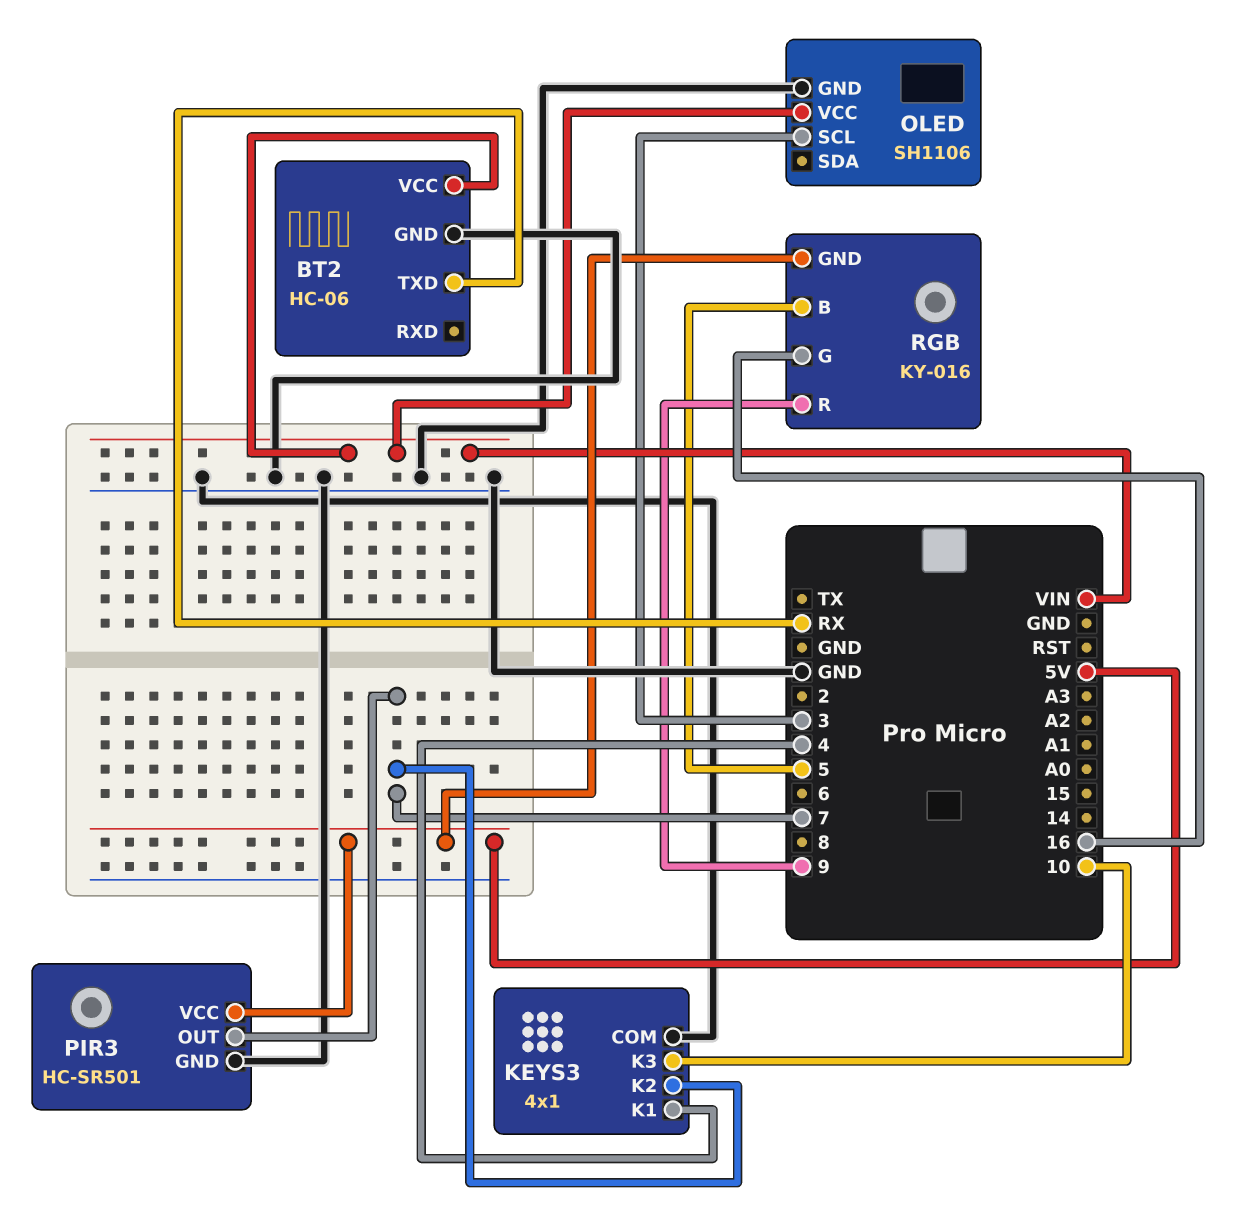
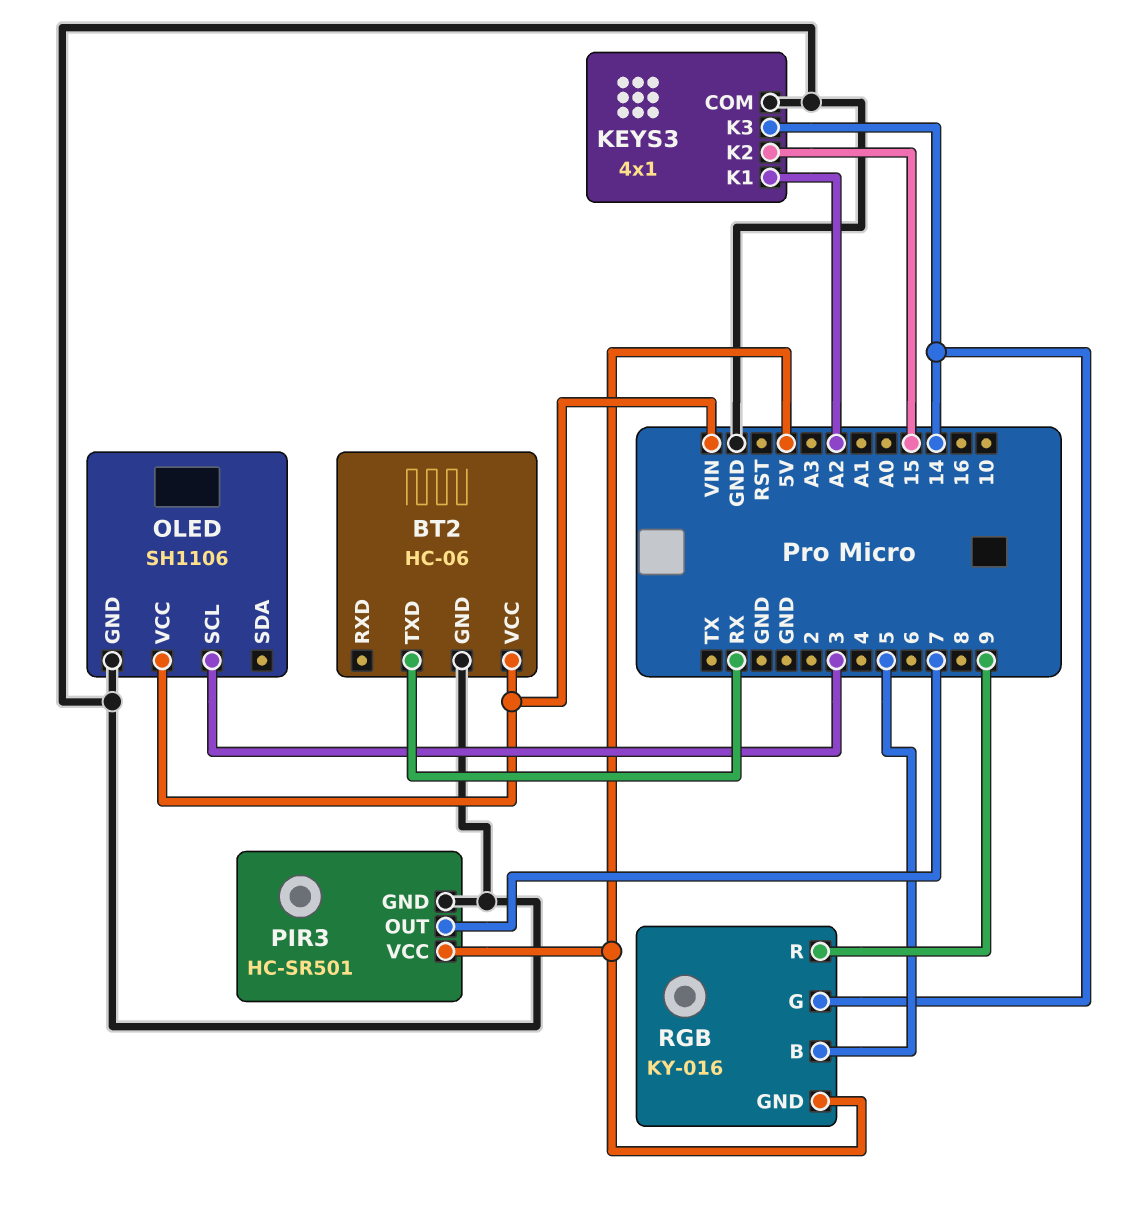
KEYS3 pin K1: 4 -> A2
KEYS3 pin K2: 7 -> 15
KEYS3 pin K3: 10 -> 14
RGB pin G: 16 -> 14

